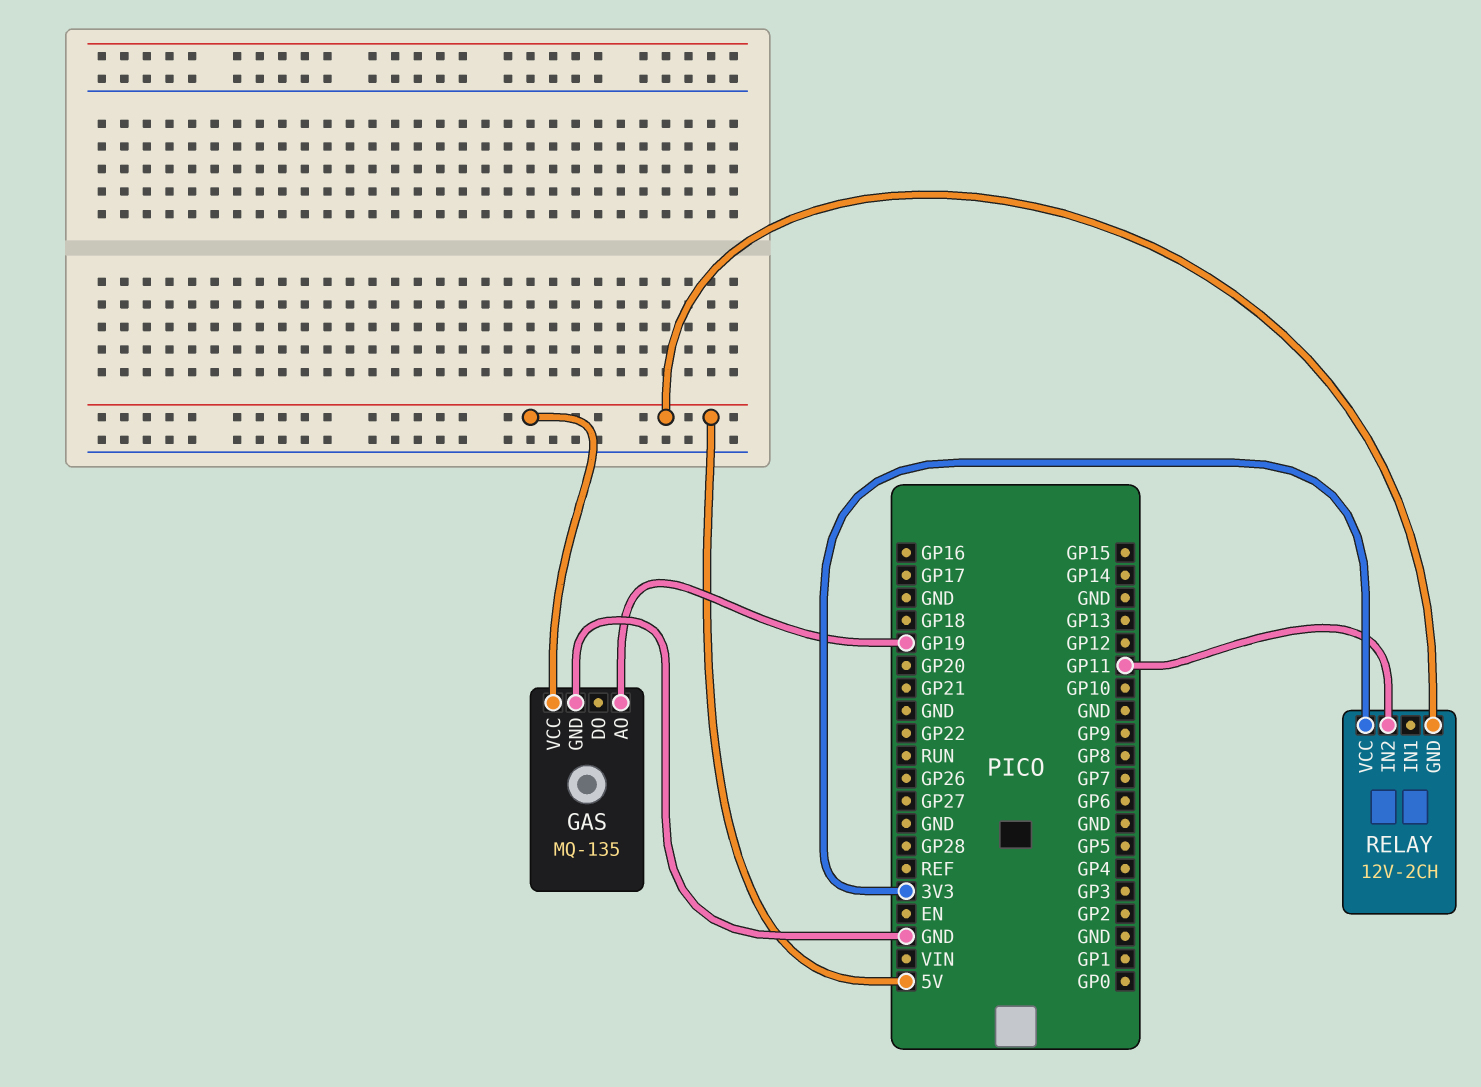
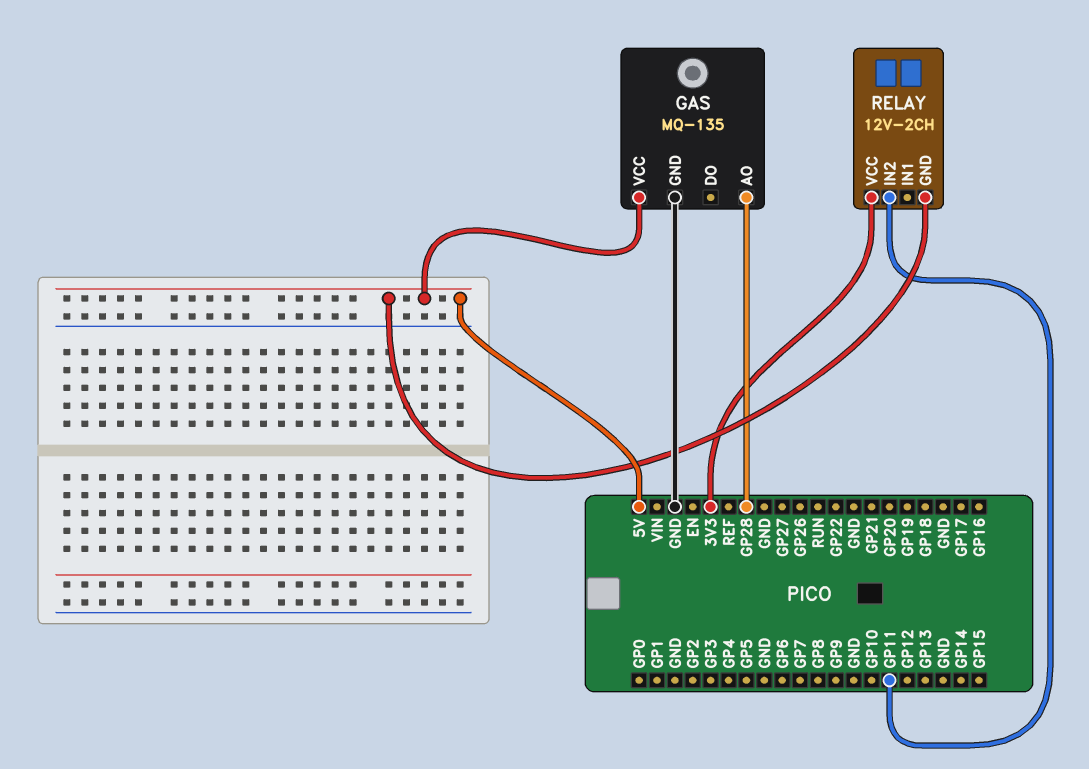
GAS pin AO: GP19 -> GP28

